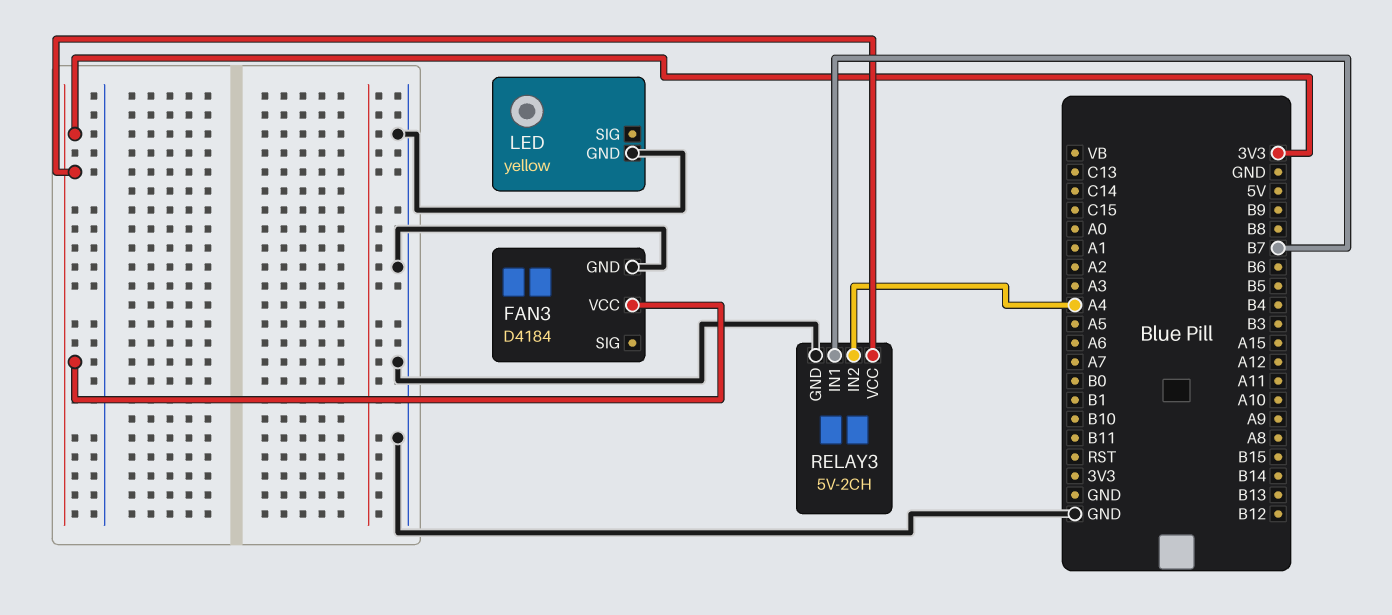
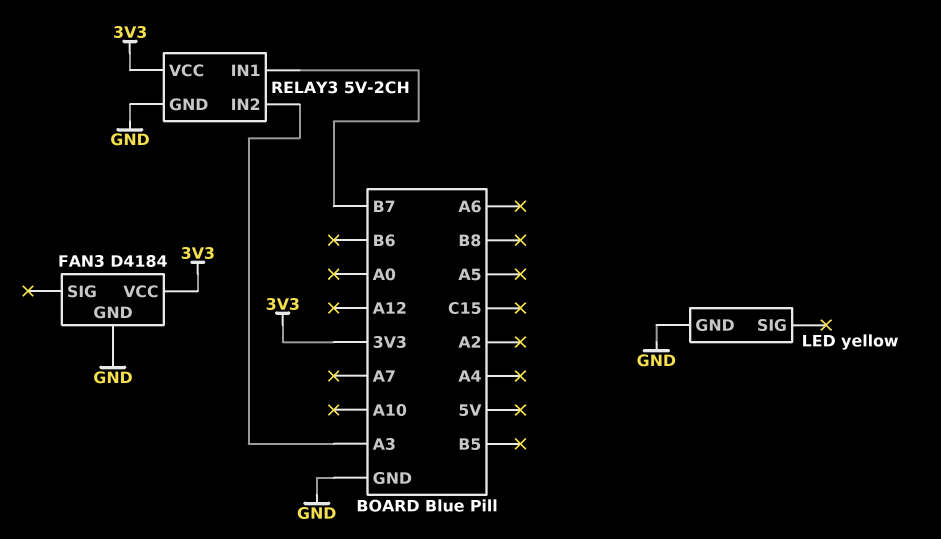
RELAY3 pin IN2: A4 -> A3

